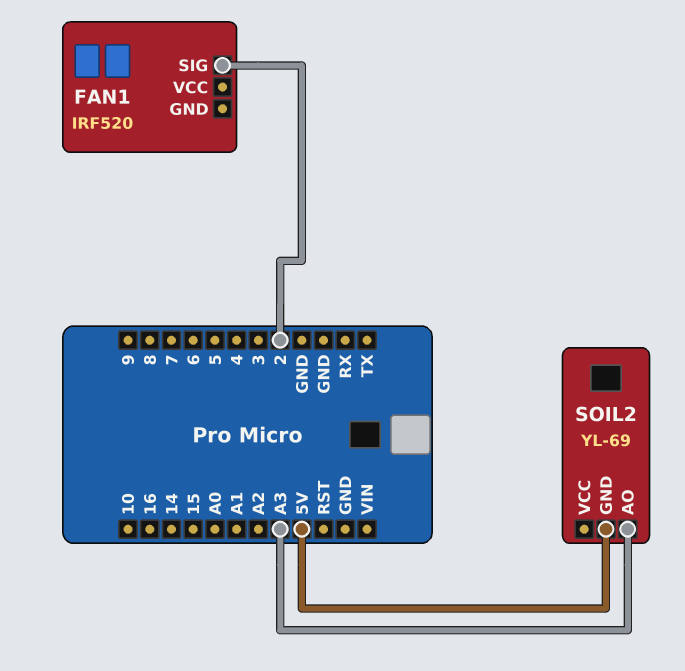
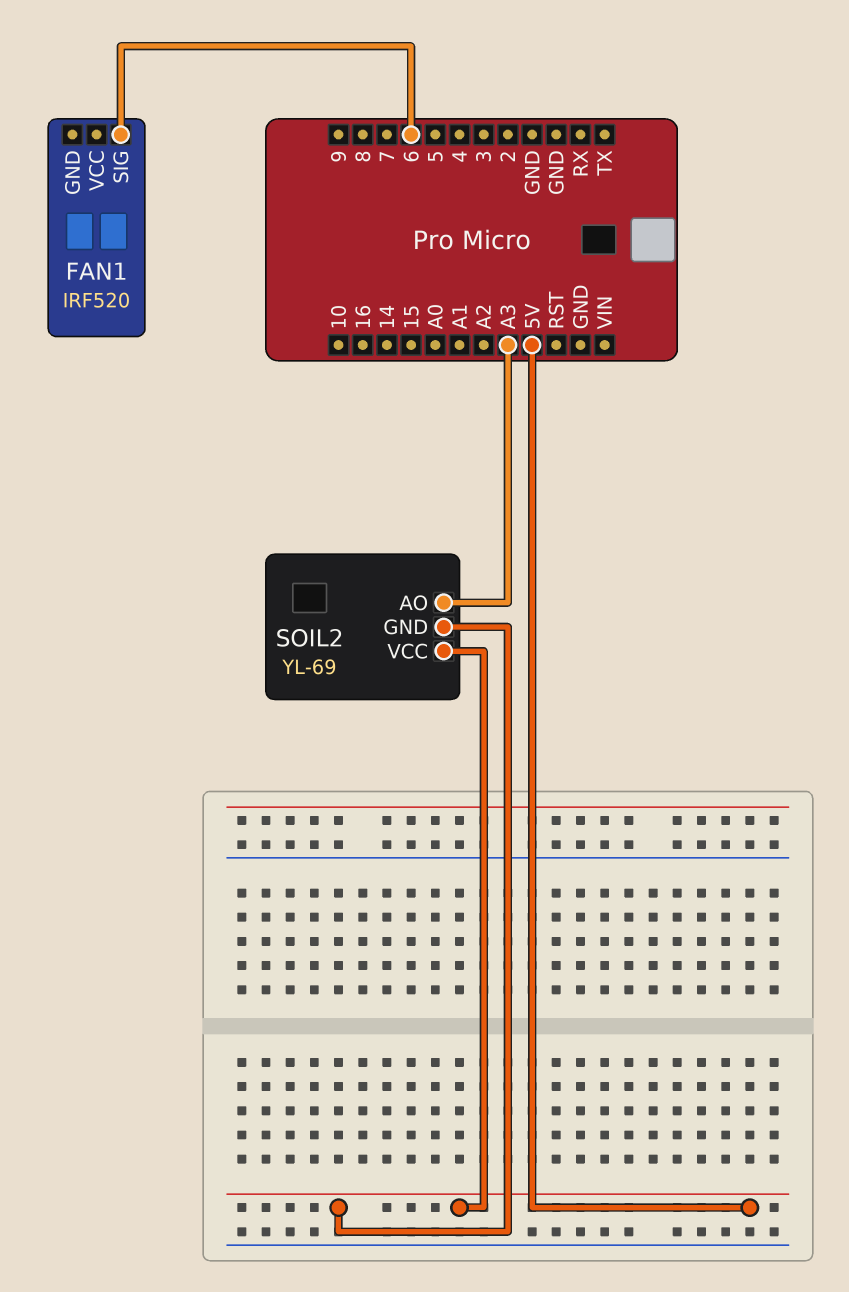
FAN1 pin SIG: 2 -> 6
SOIL2 pin VCC: none -> 5V

